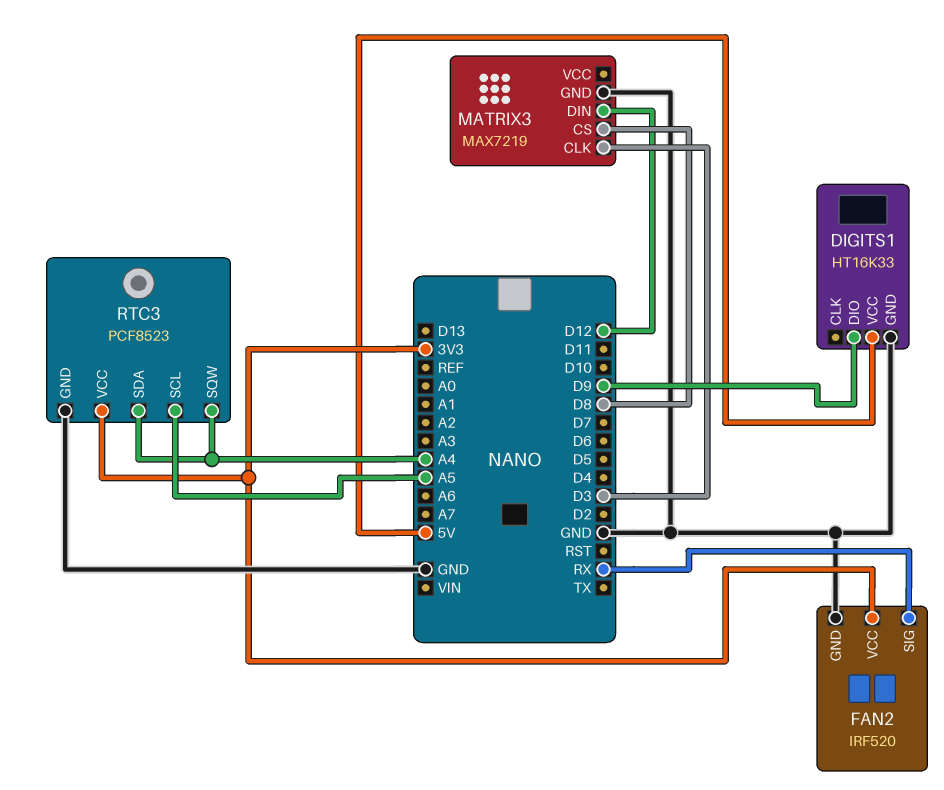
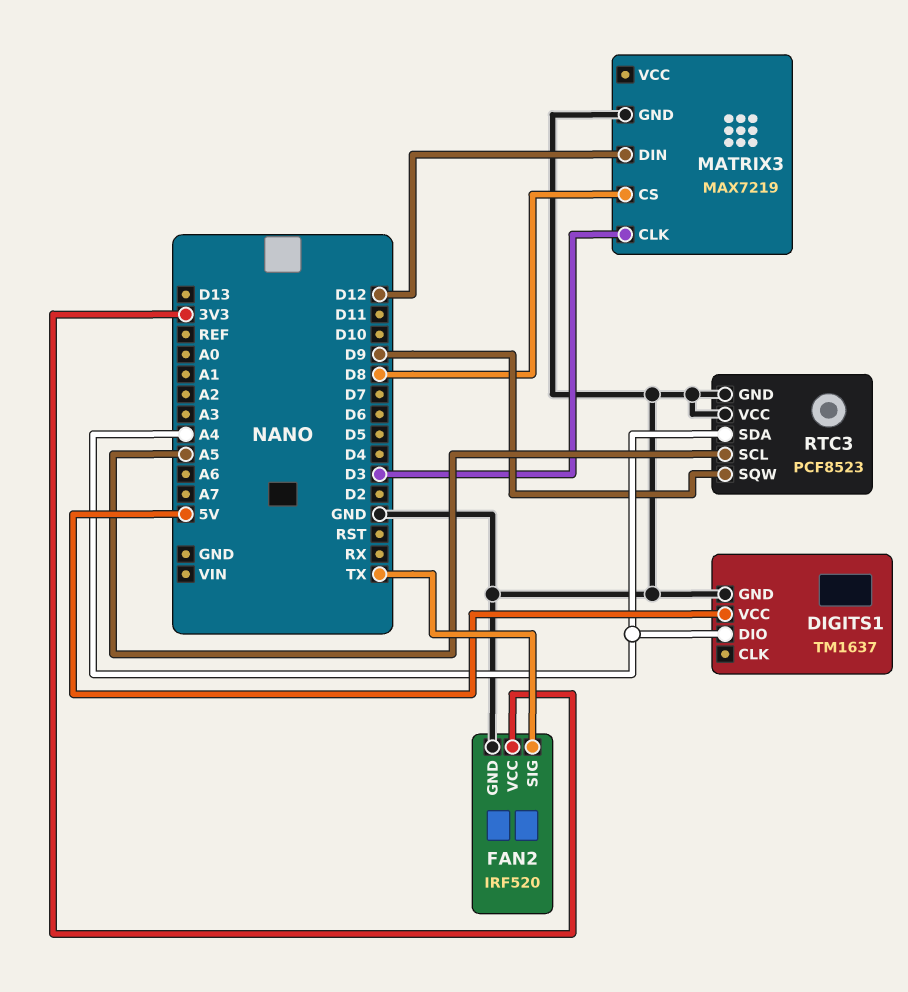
DIGITS1: HT16K33 -> TM1637
DIGITS1 pin DIO: D9 -> A4
FAN2 pin SIG: RX -> TX
RTC3 pin SQW: A4 -> D9
RTC3 pin VCC: 3V3 -> GND

